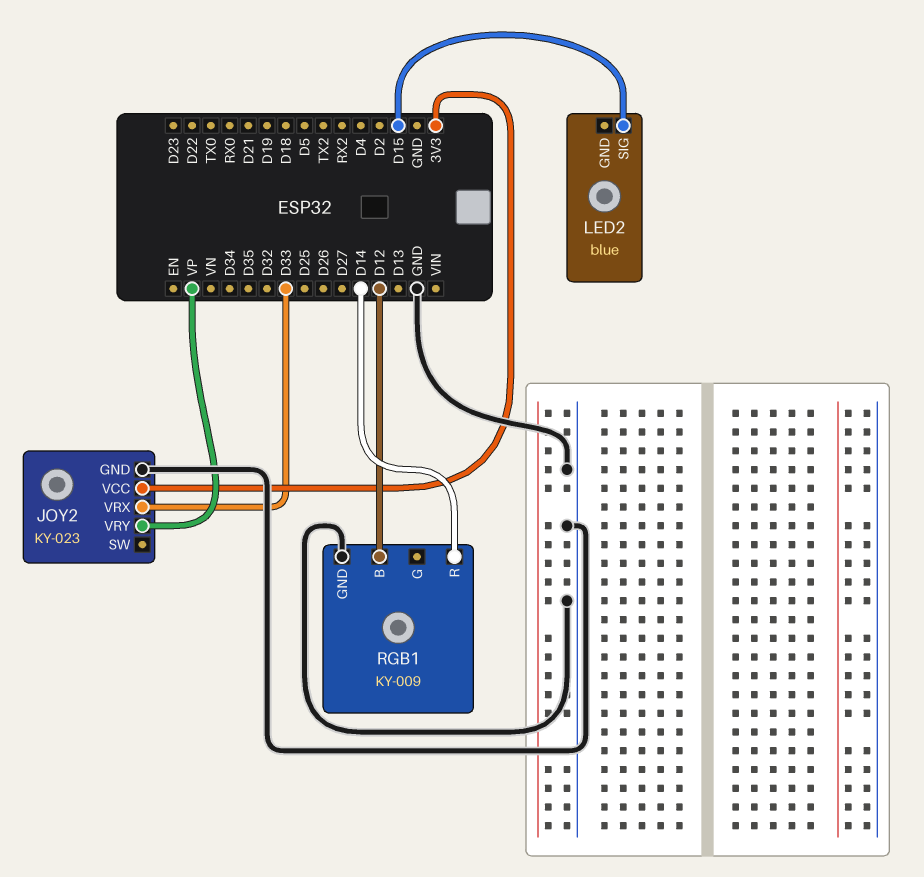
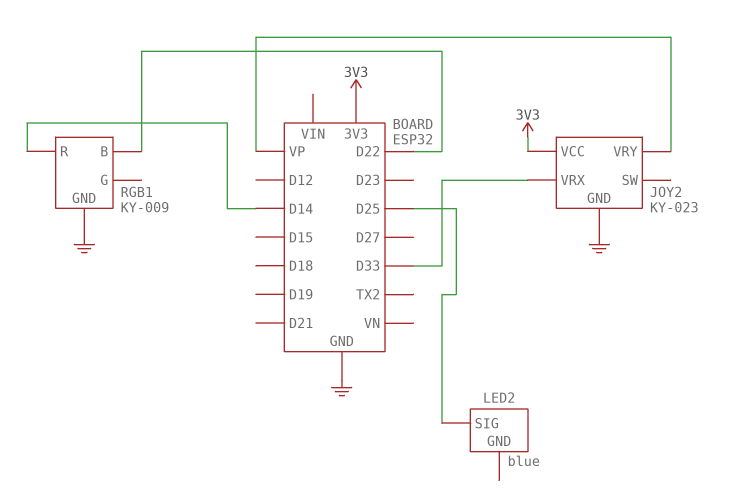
LED2 pin SIG: D15 -> D25
RGB1 pin B: D12 -> D22

